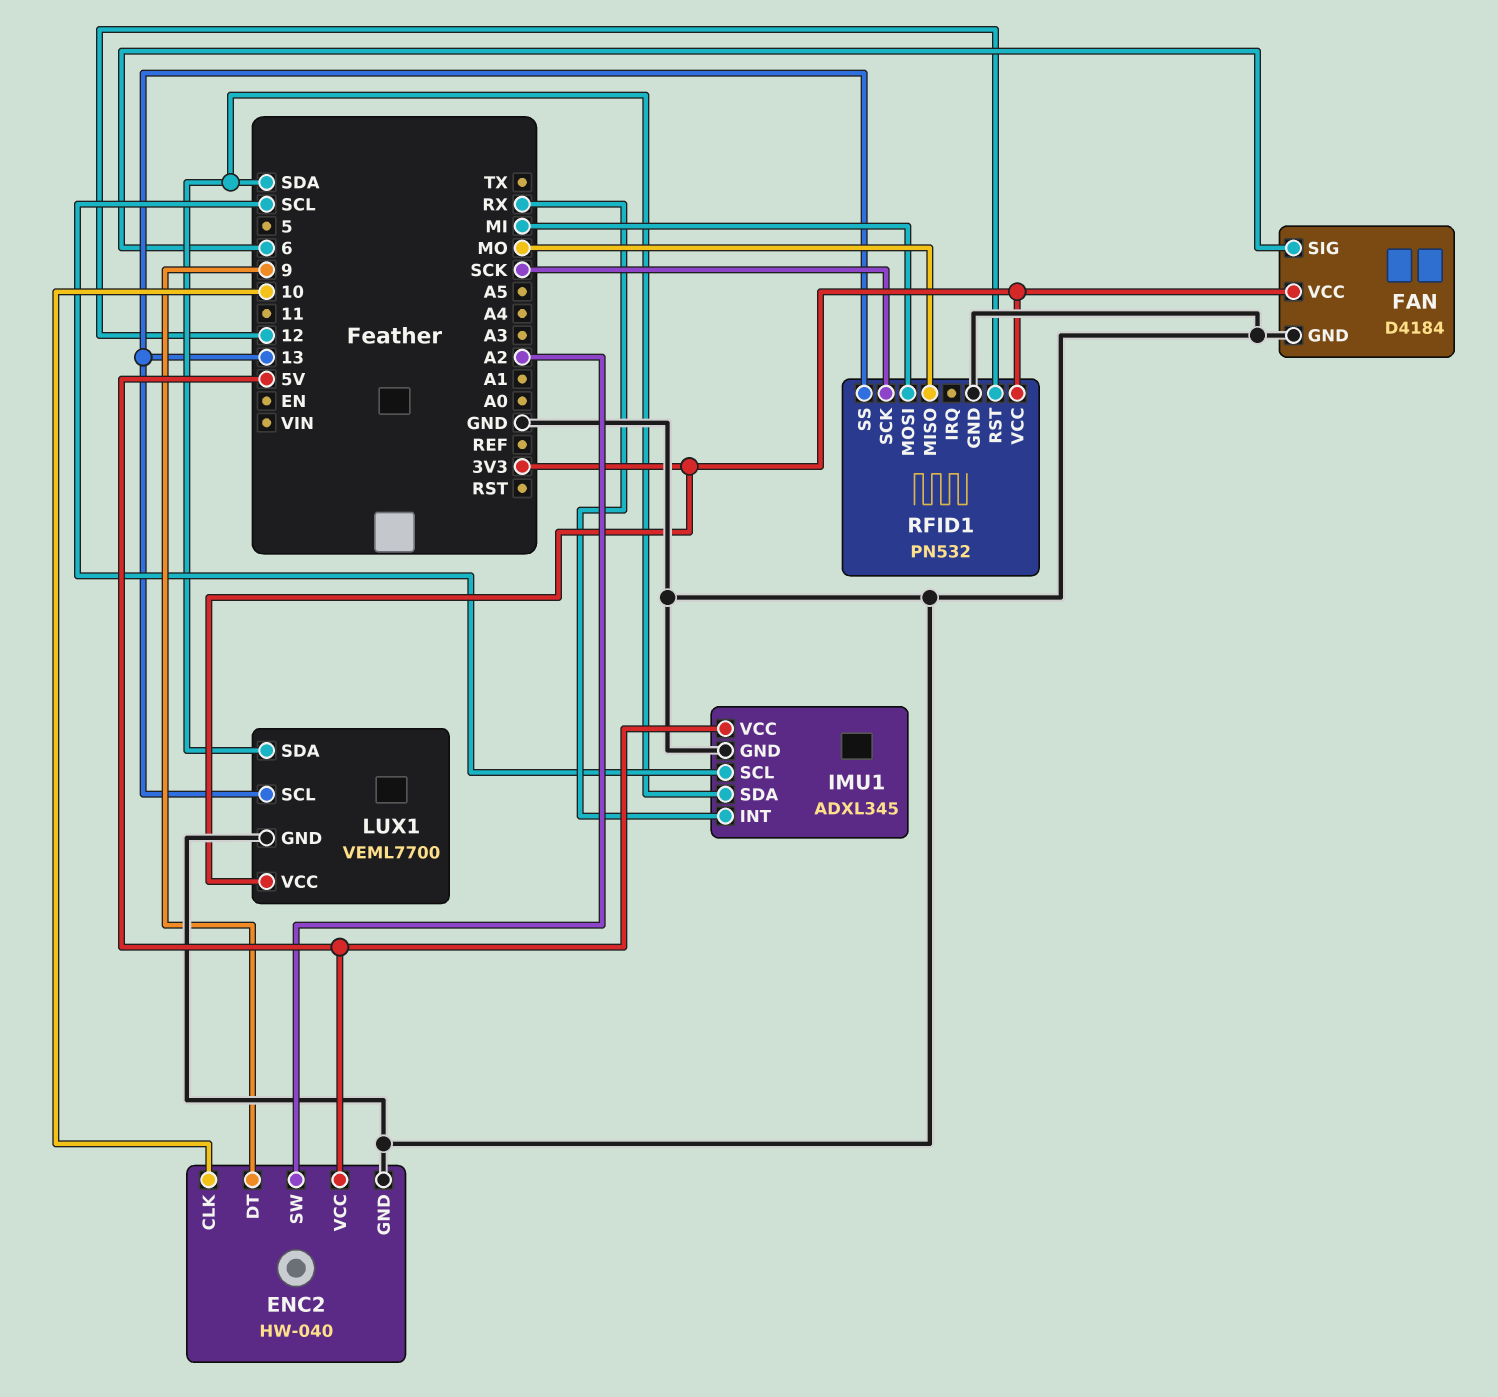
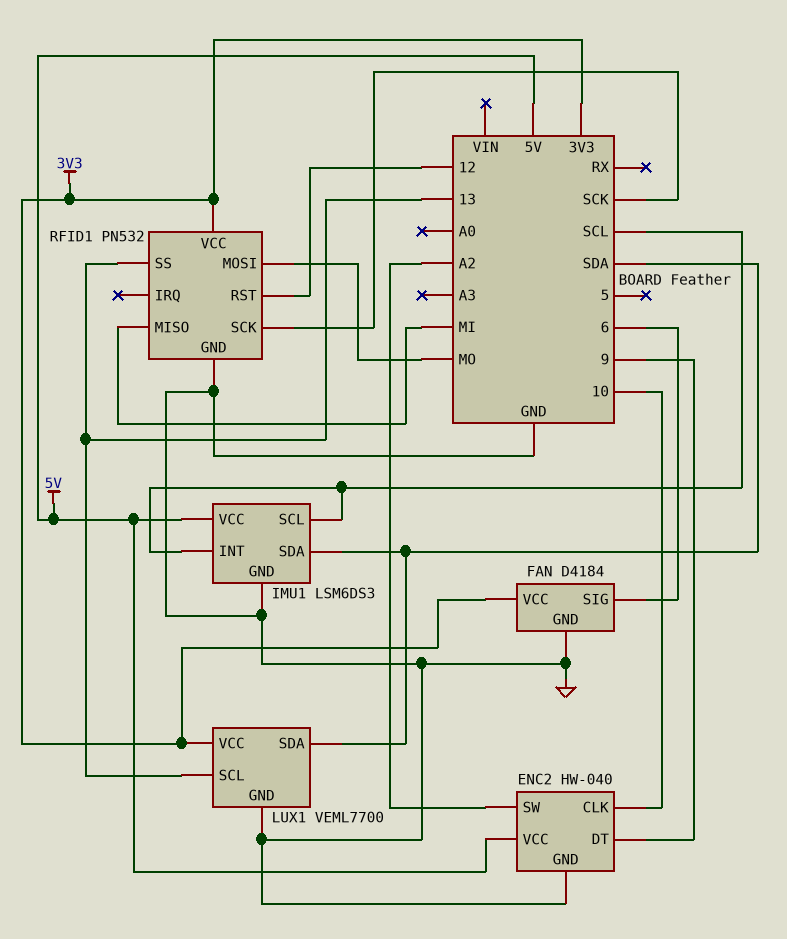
IMU1: ADXL345 -> LSM6DS3
IMU1 pin INT: RX -> SCL
RFID1 pin MISO: MO -> MI
RFID1 pin MOSI: MI -> MO

